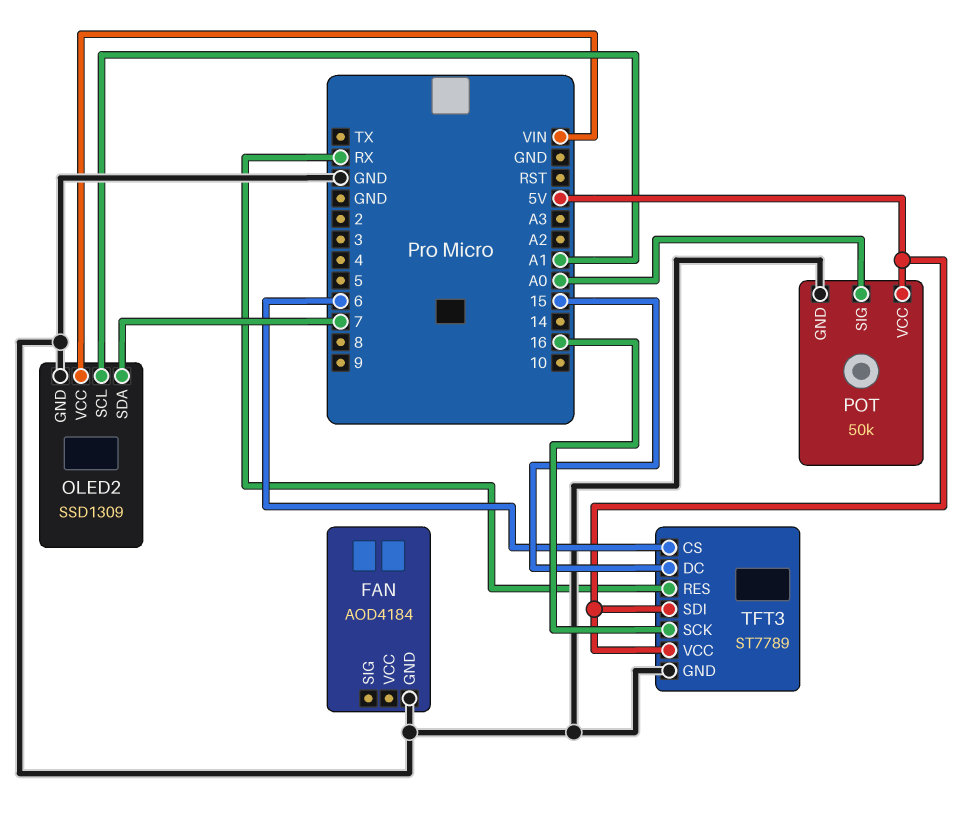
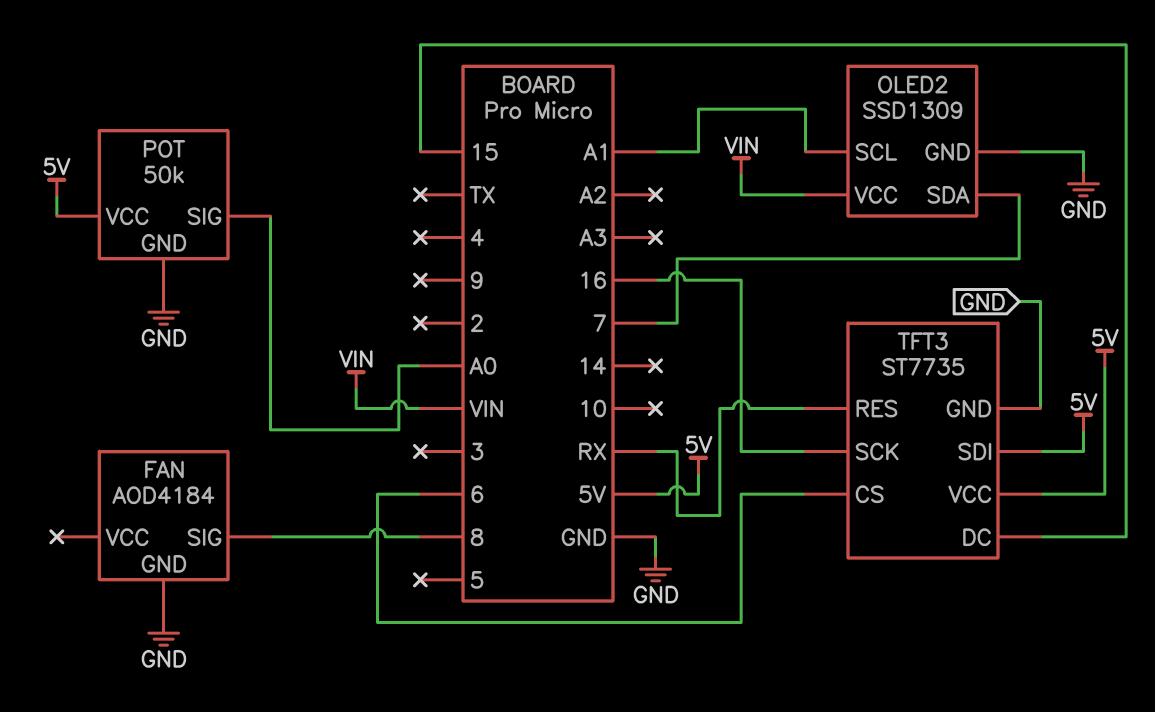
FAN pin SIG: none -> 8
TFT3: ST7789 -> ST7735

